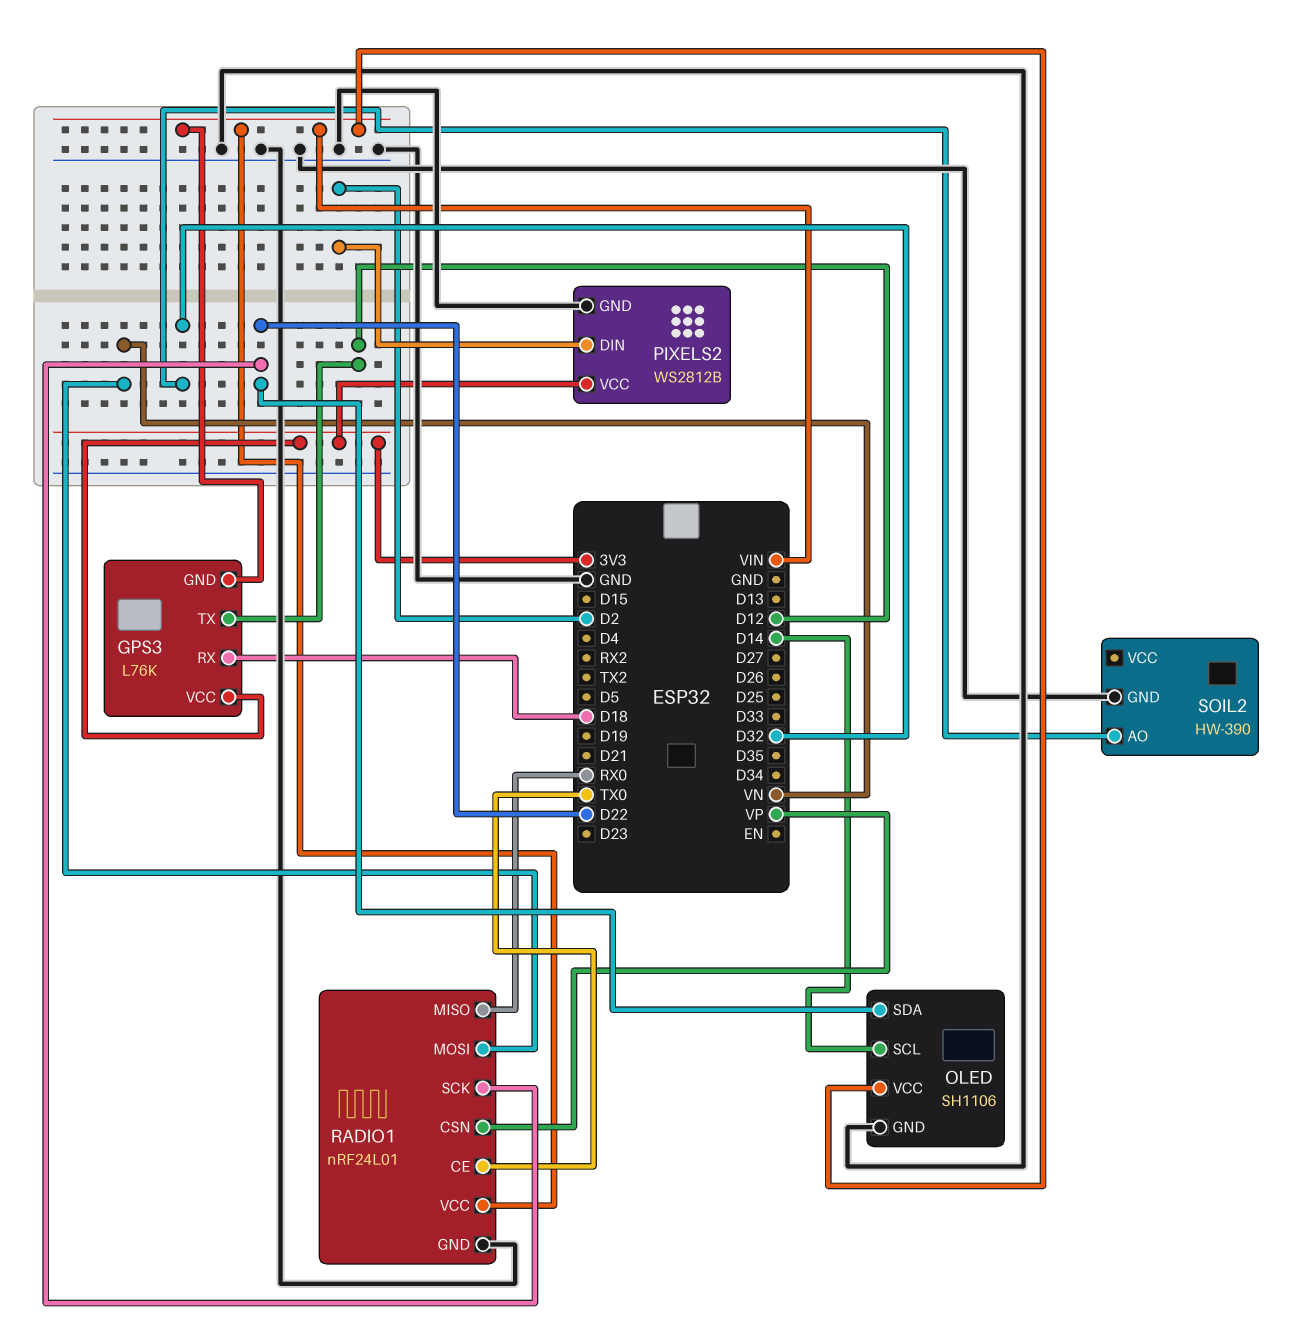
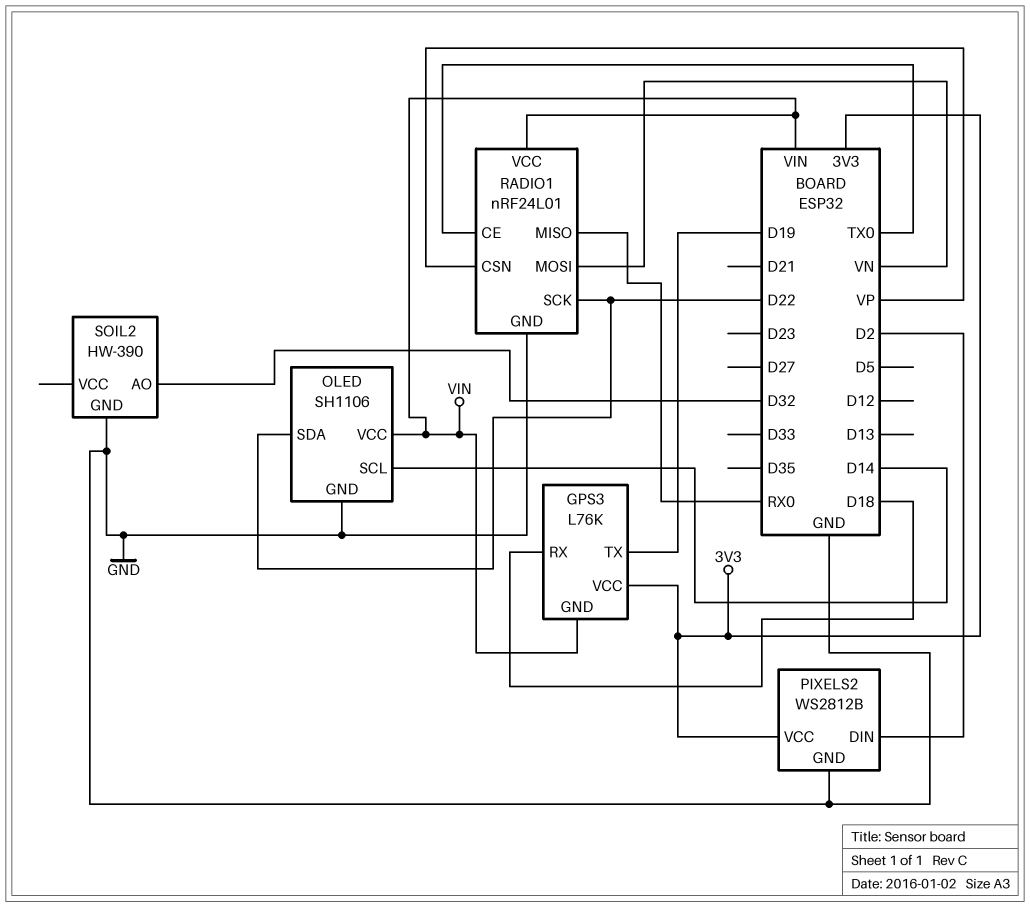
GPS3 pin TX: D12 -> D19

